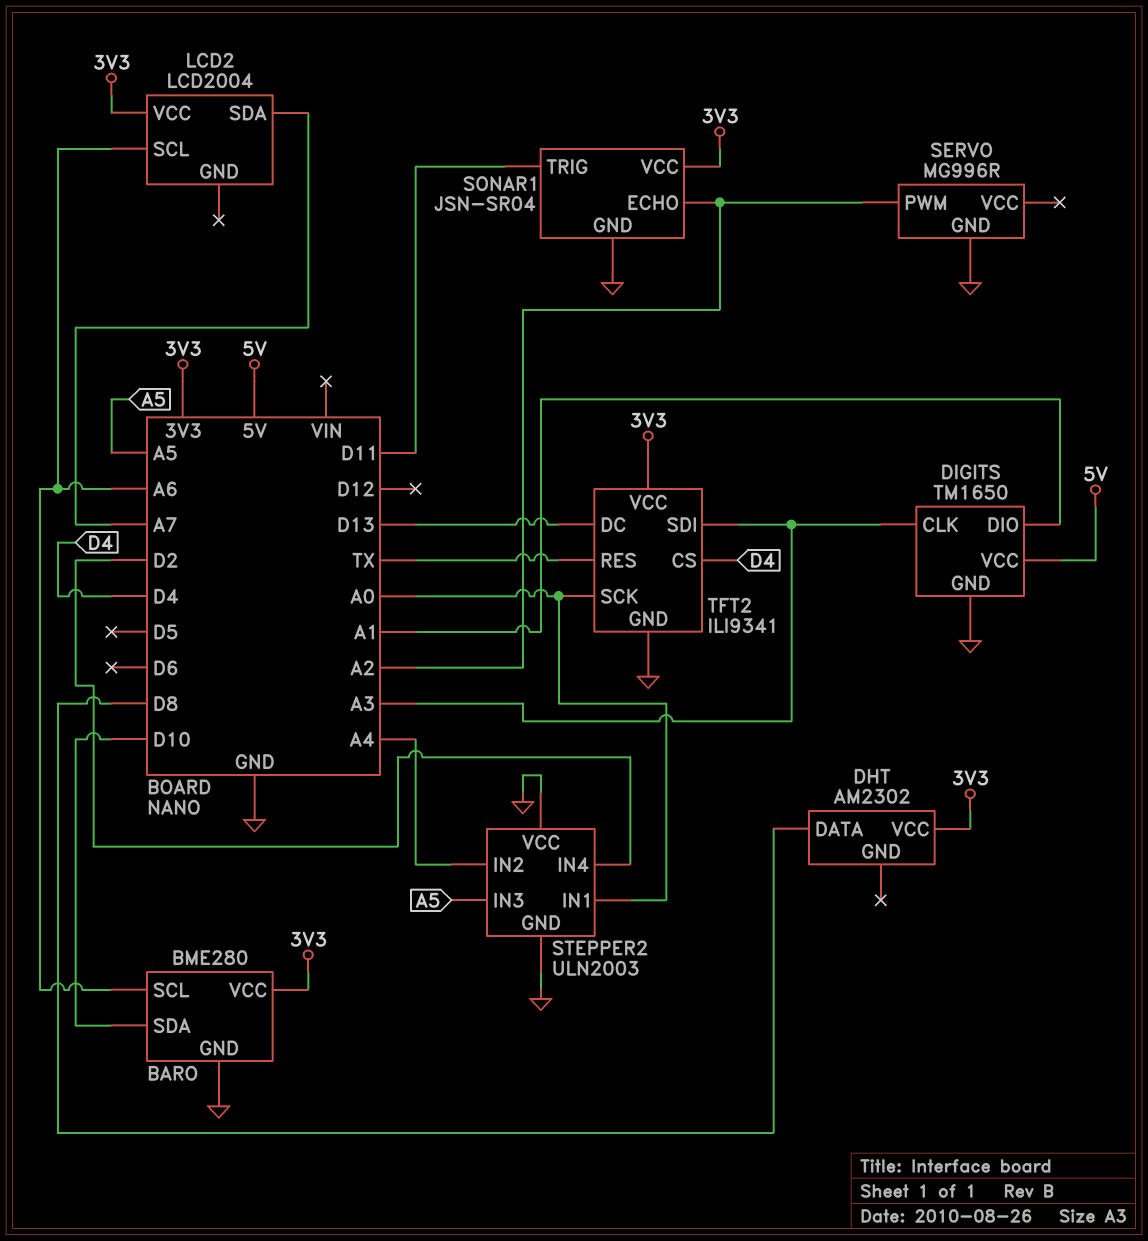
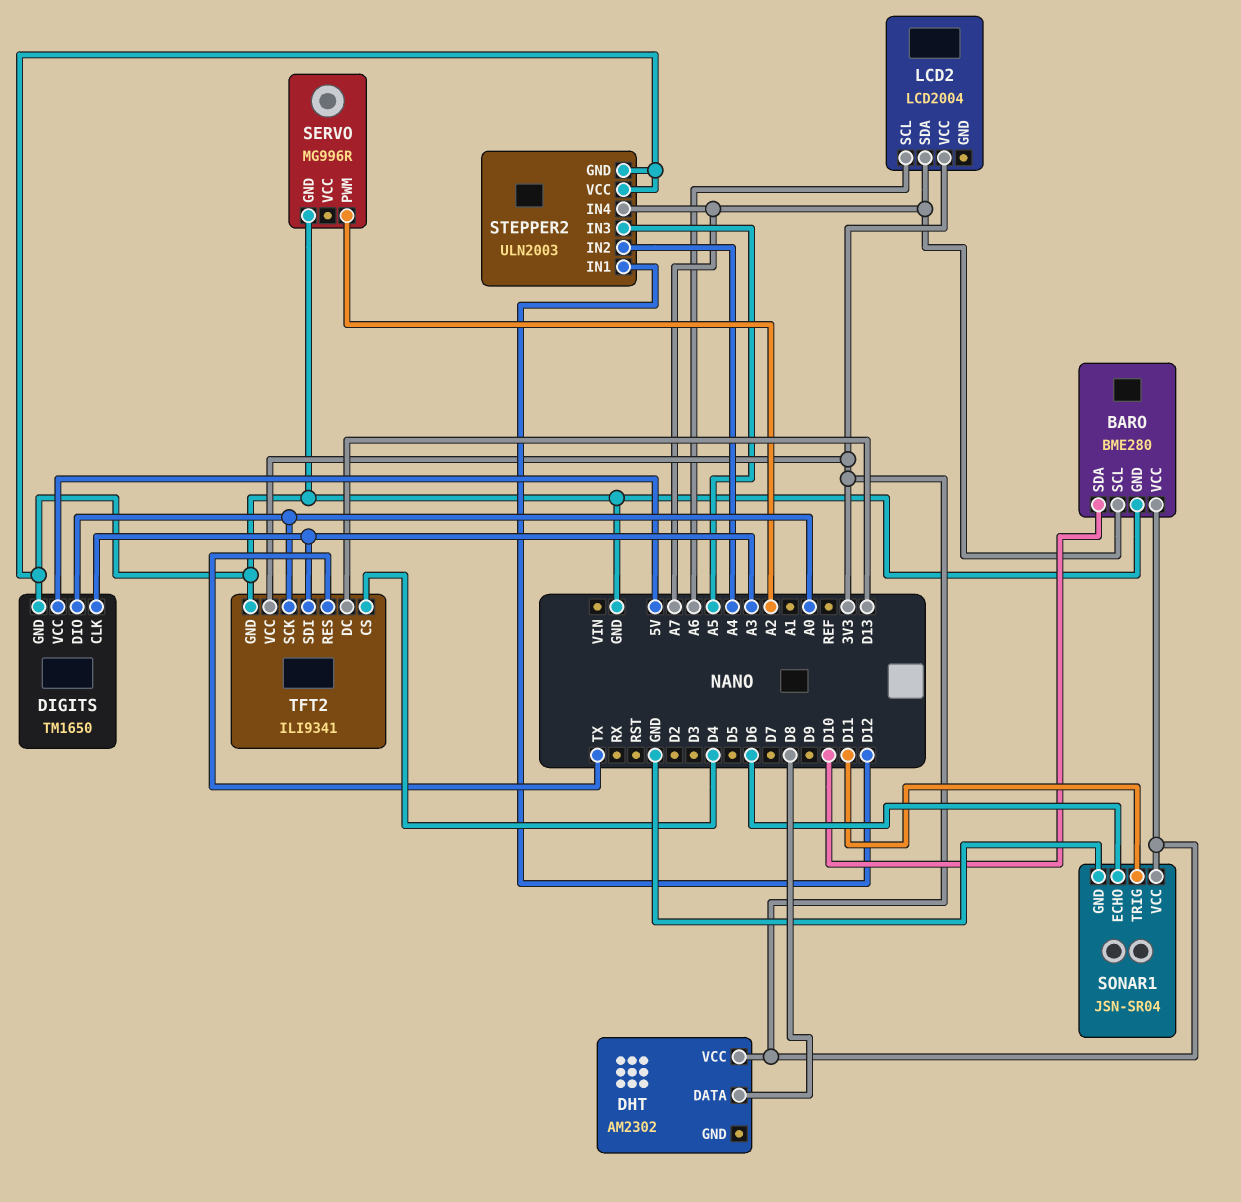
BARO pin SCL: A6 -> A7
DIGITS pin DIO: A1 -> A0
SONAR1 pin ECHO: A2 -> D6
STEPPER2 pin IN1: A0 -> D12
STEPPER2 pin IN4: D2 -> A7

